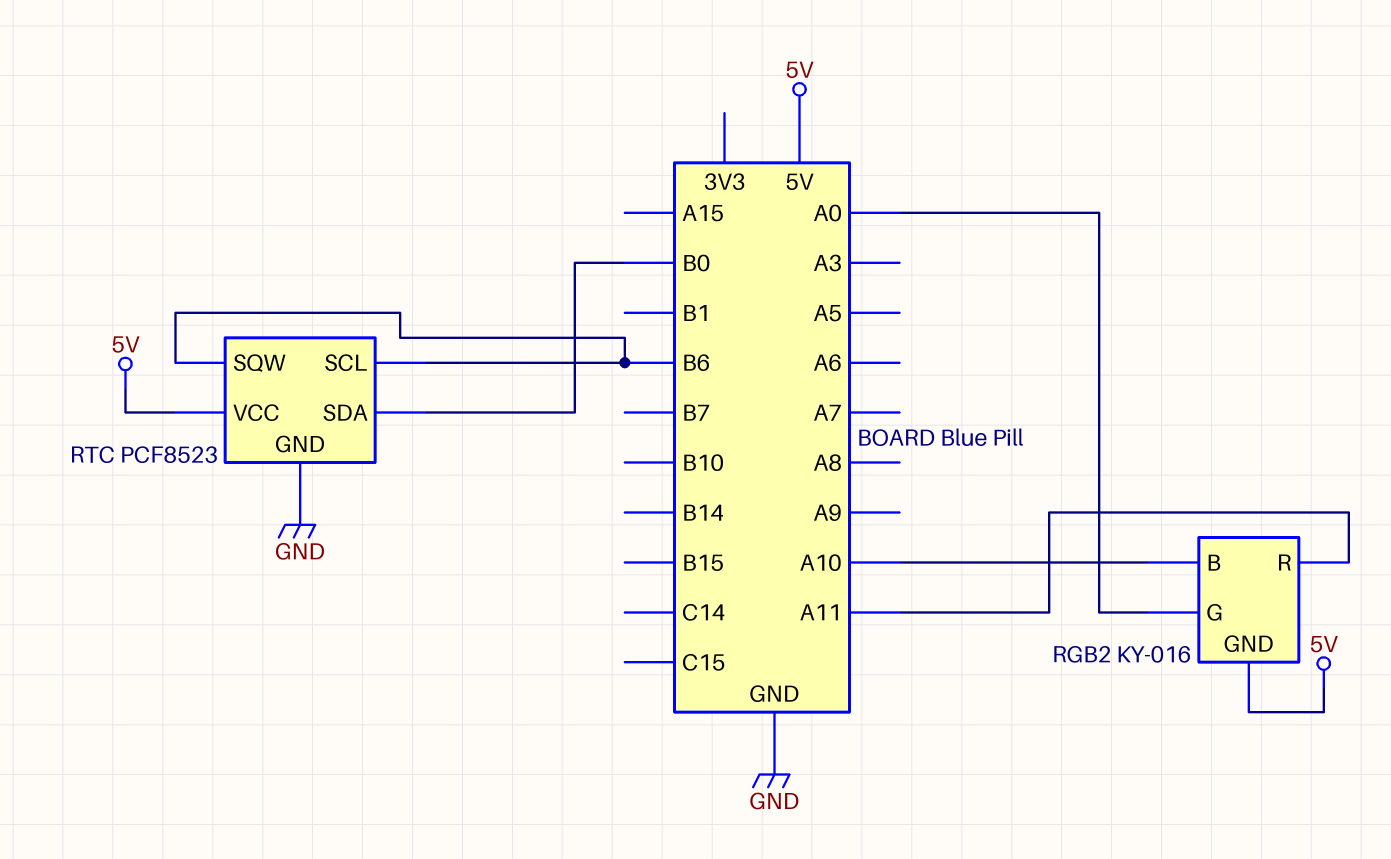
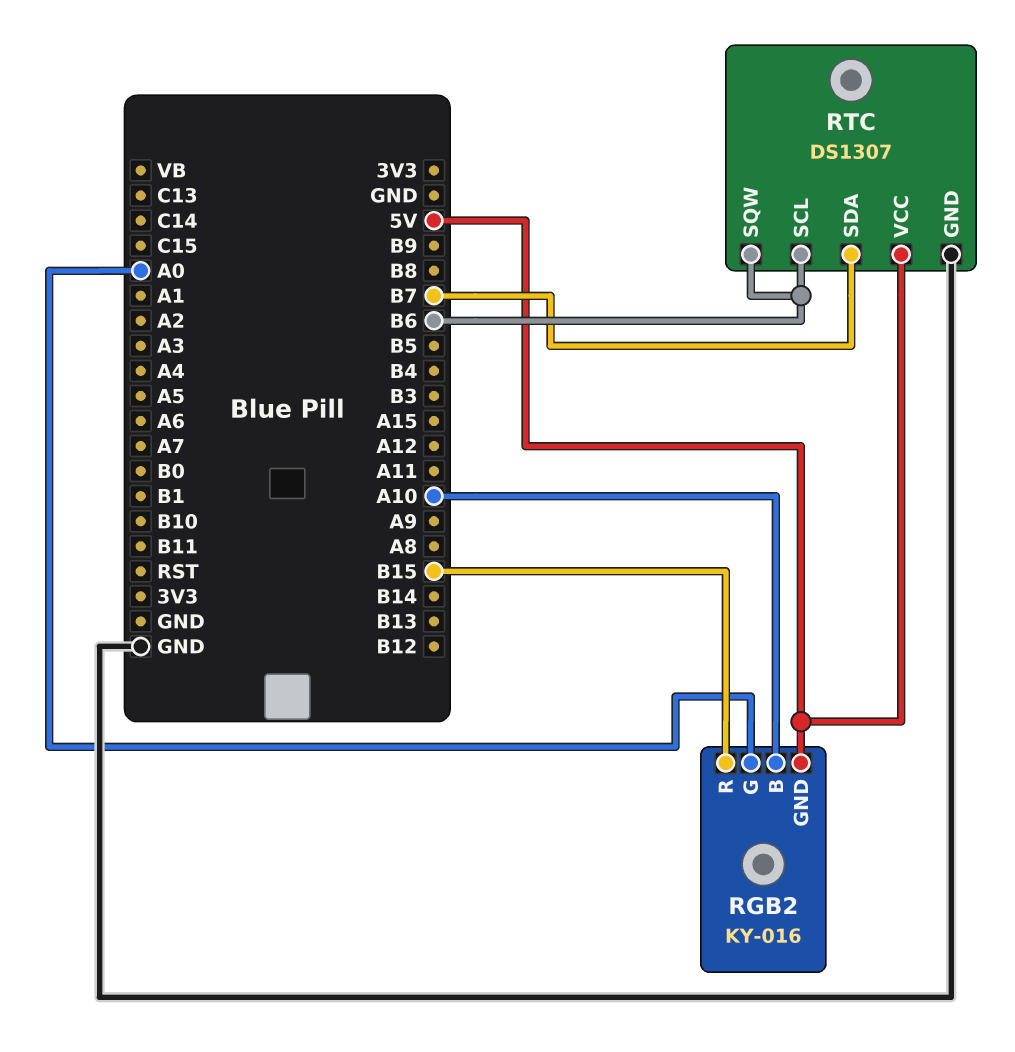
RGB2 pin R: A11 -> B15
RTC: PCF8523 -> DS1307
RTC pin SDA: B0 -> B7

